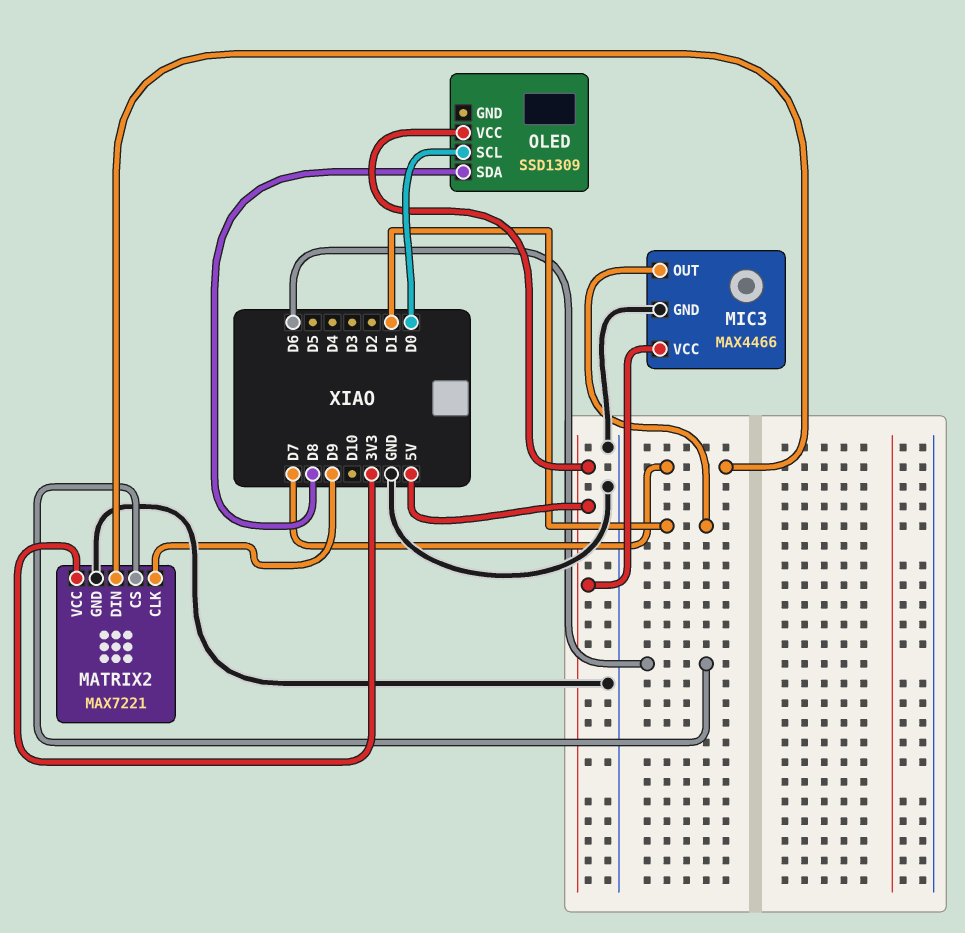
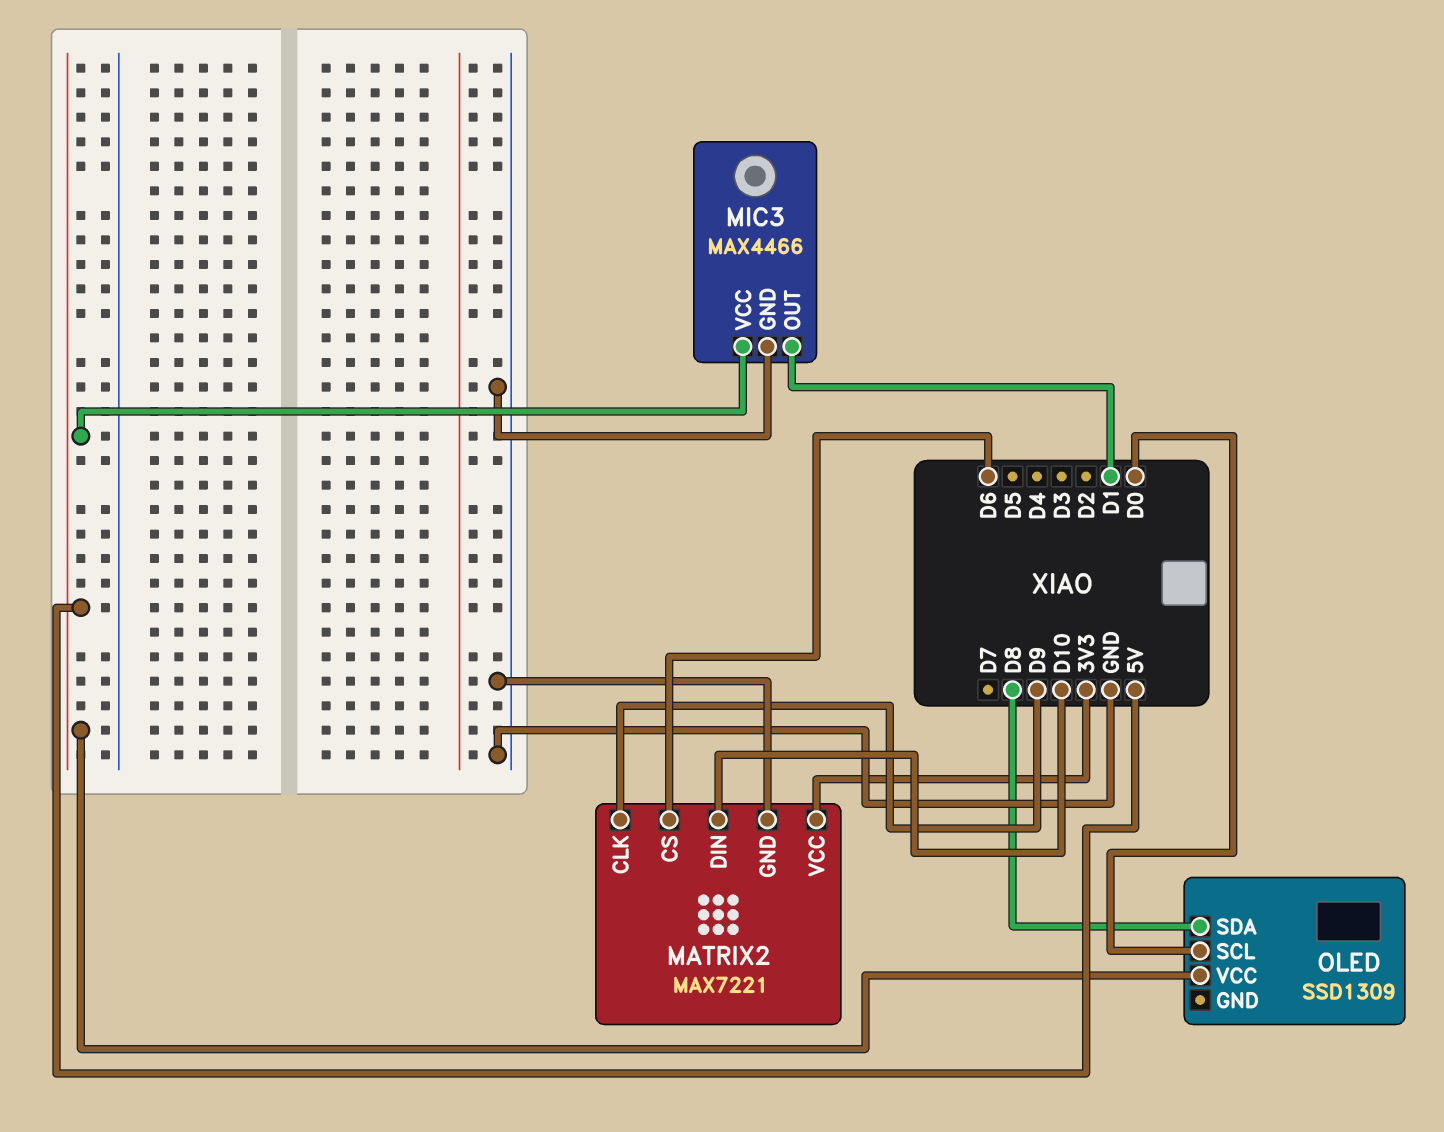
MATRIX2 pin DIN: D7 -> D10

